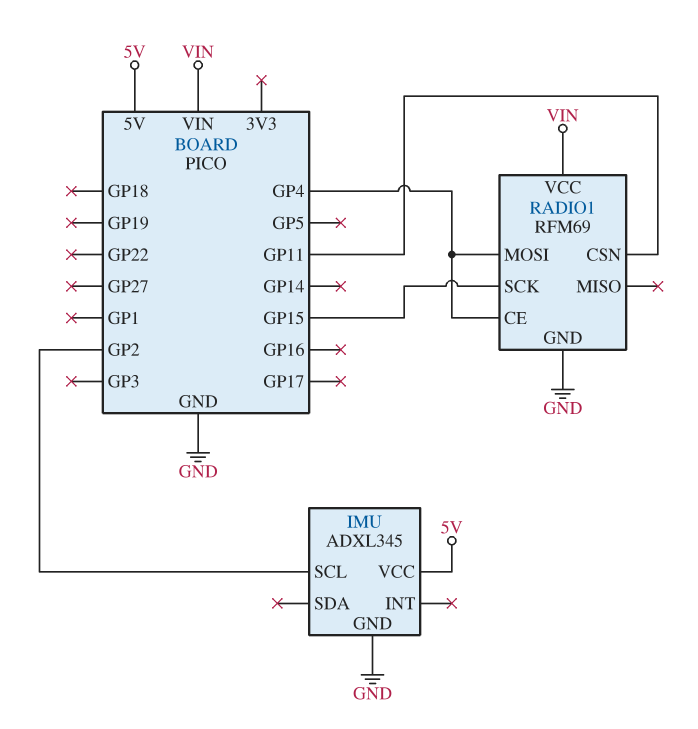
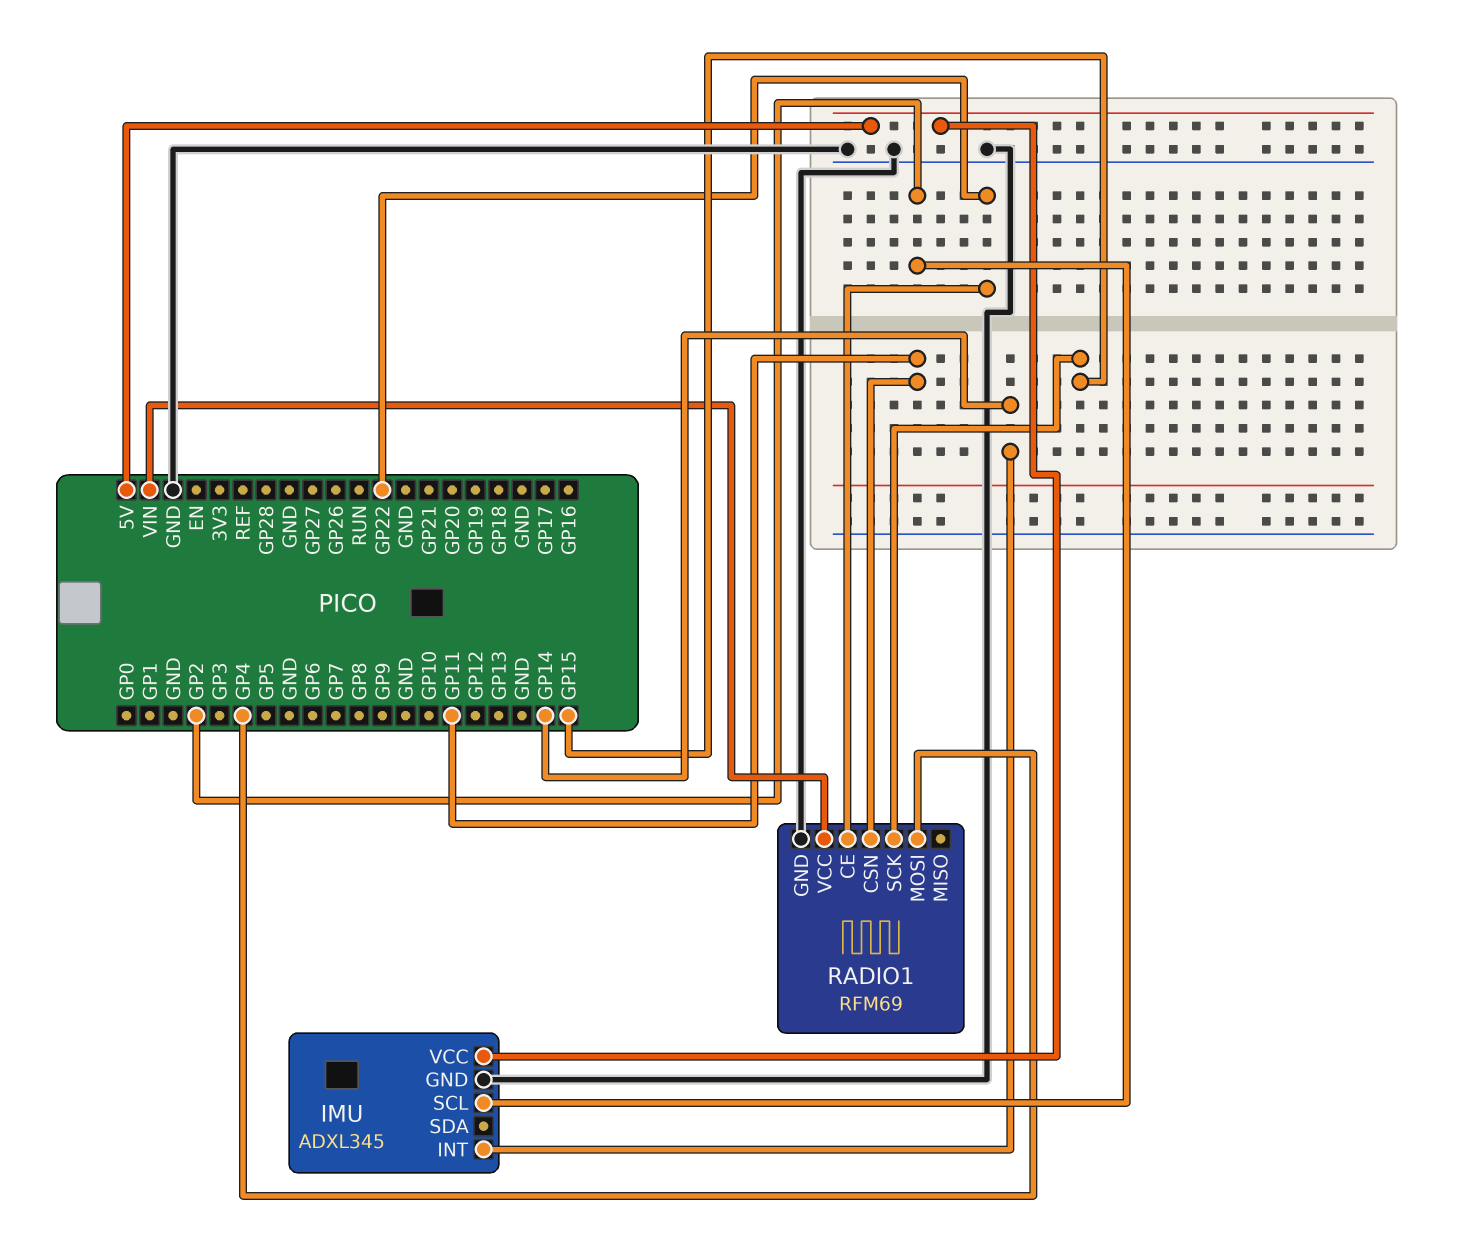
IMU pin INT: none -> GP14
RADIO1 pin CE: GP4 -> GP22

